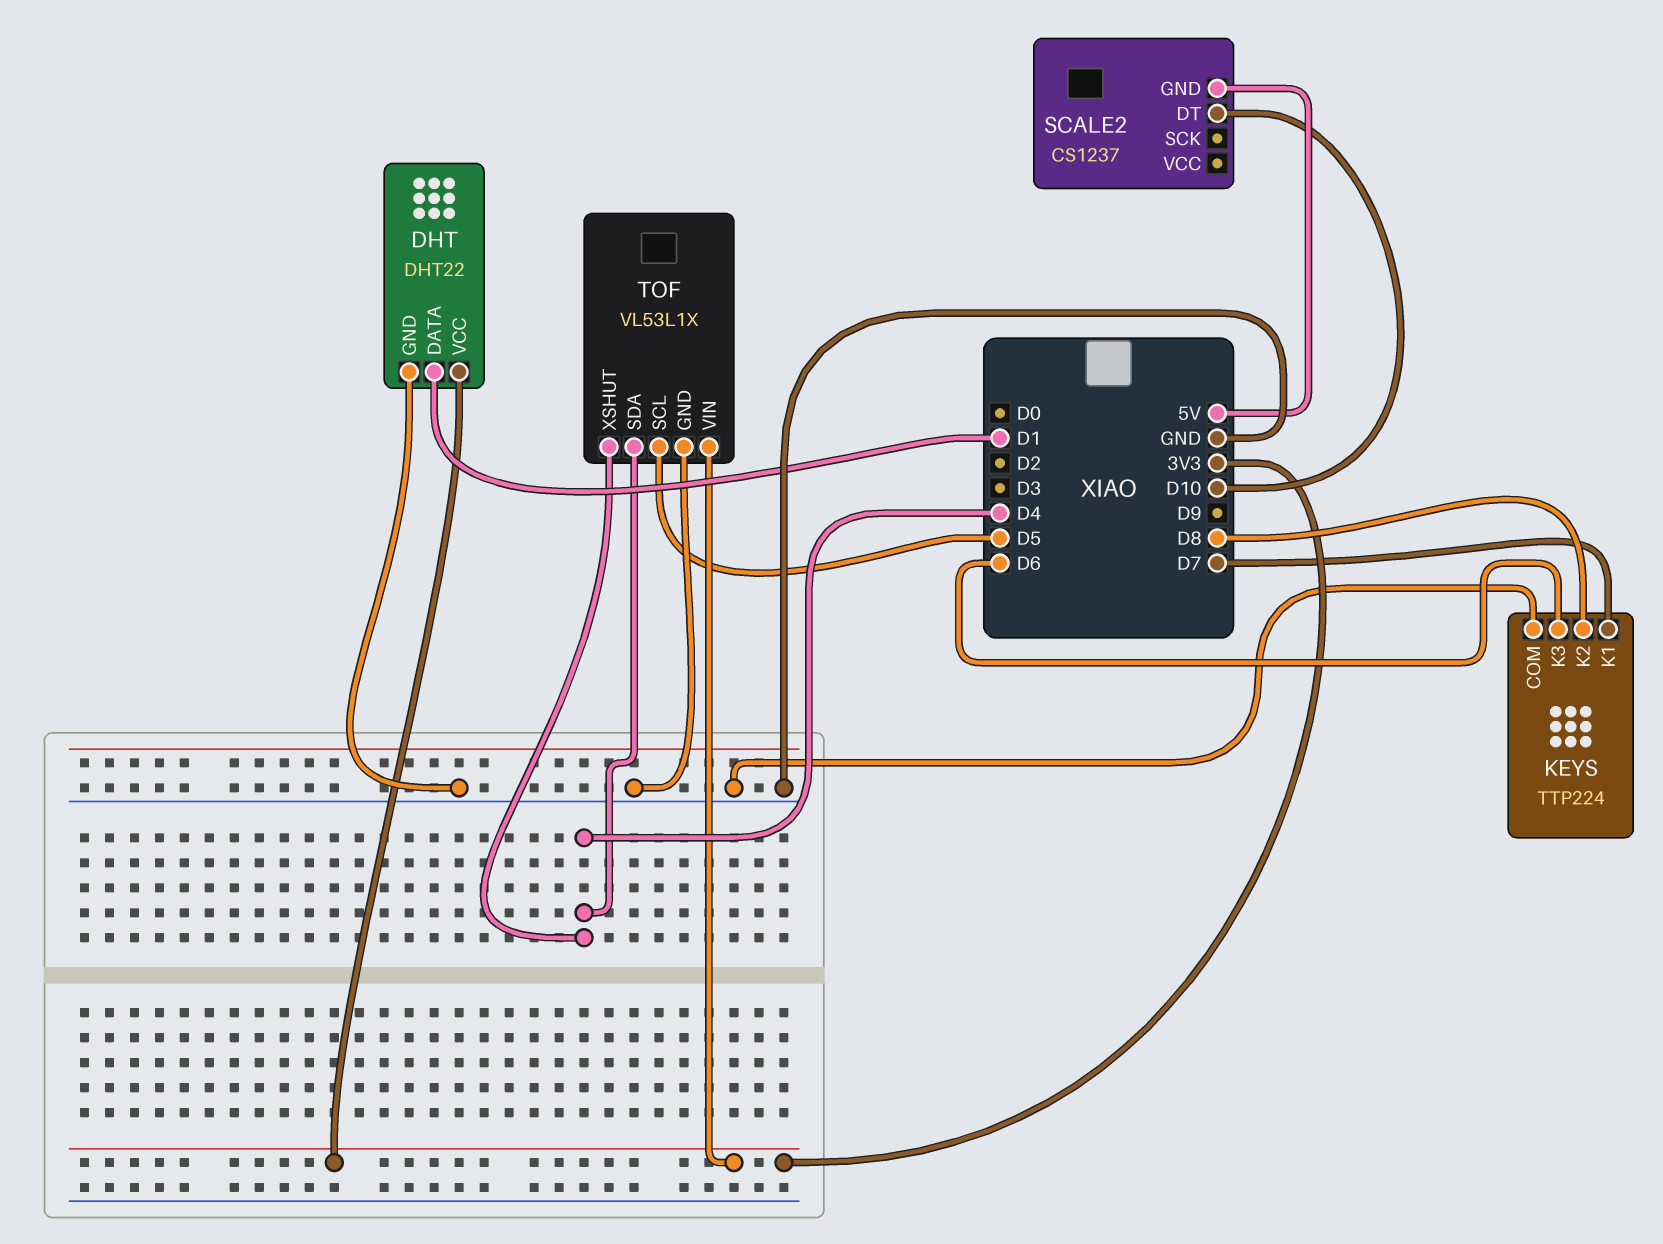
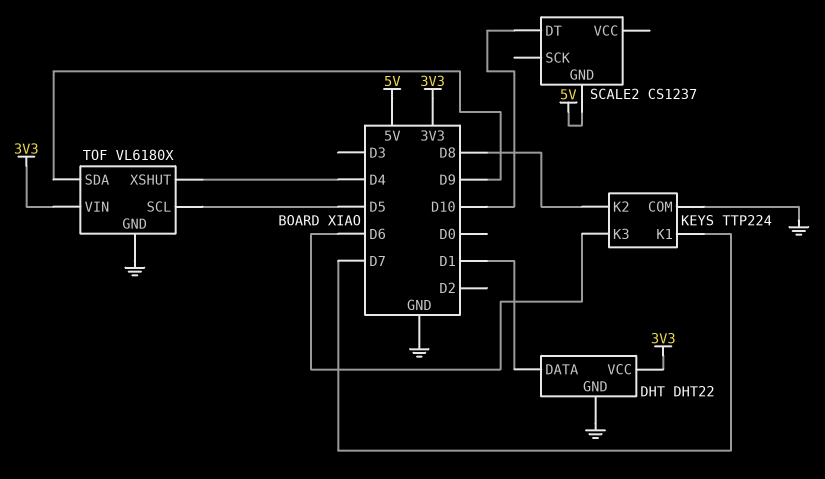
TOF: VL53L1X -> VL6180X
TOF pin SDA: D4 -> D9

